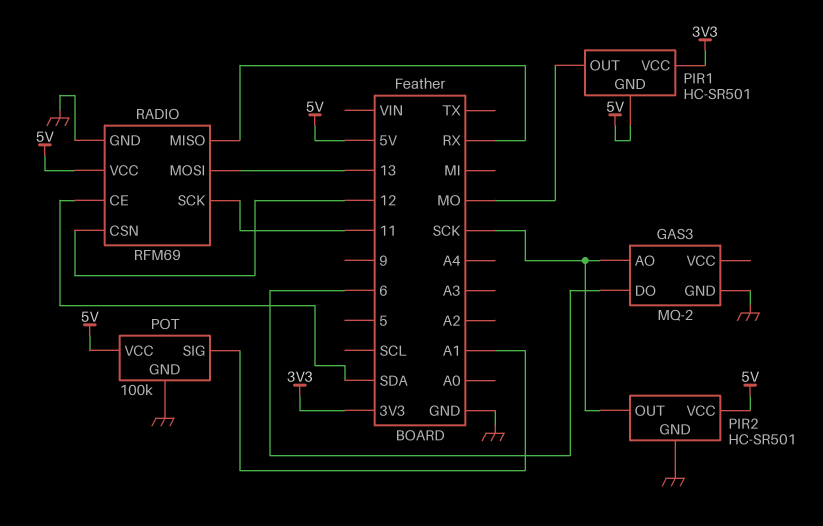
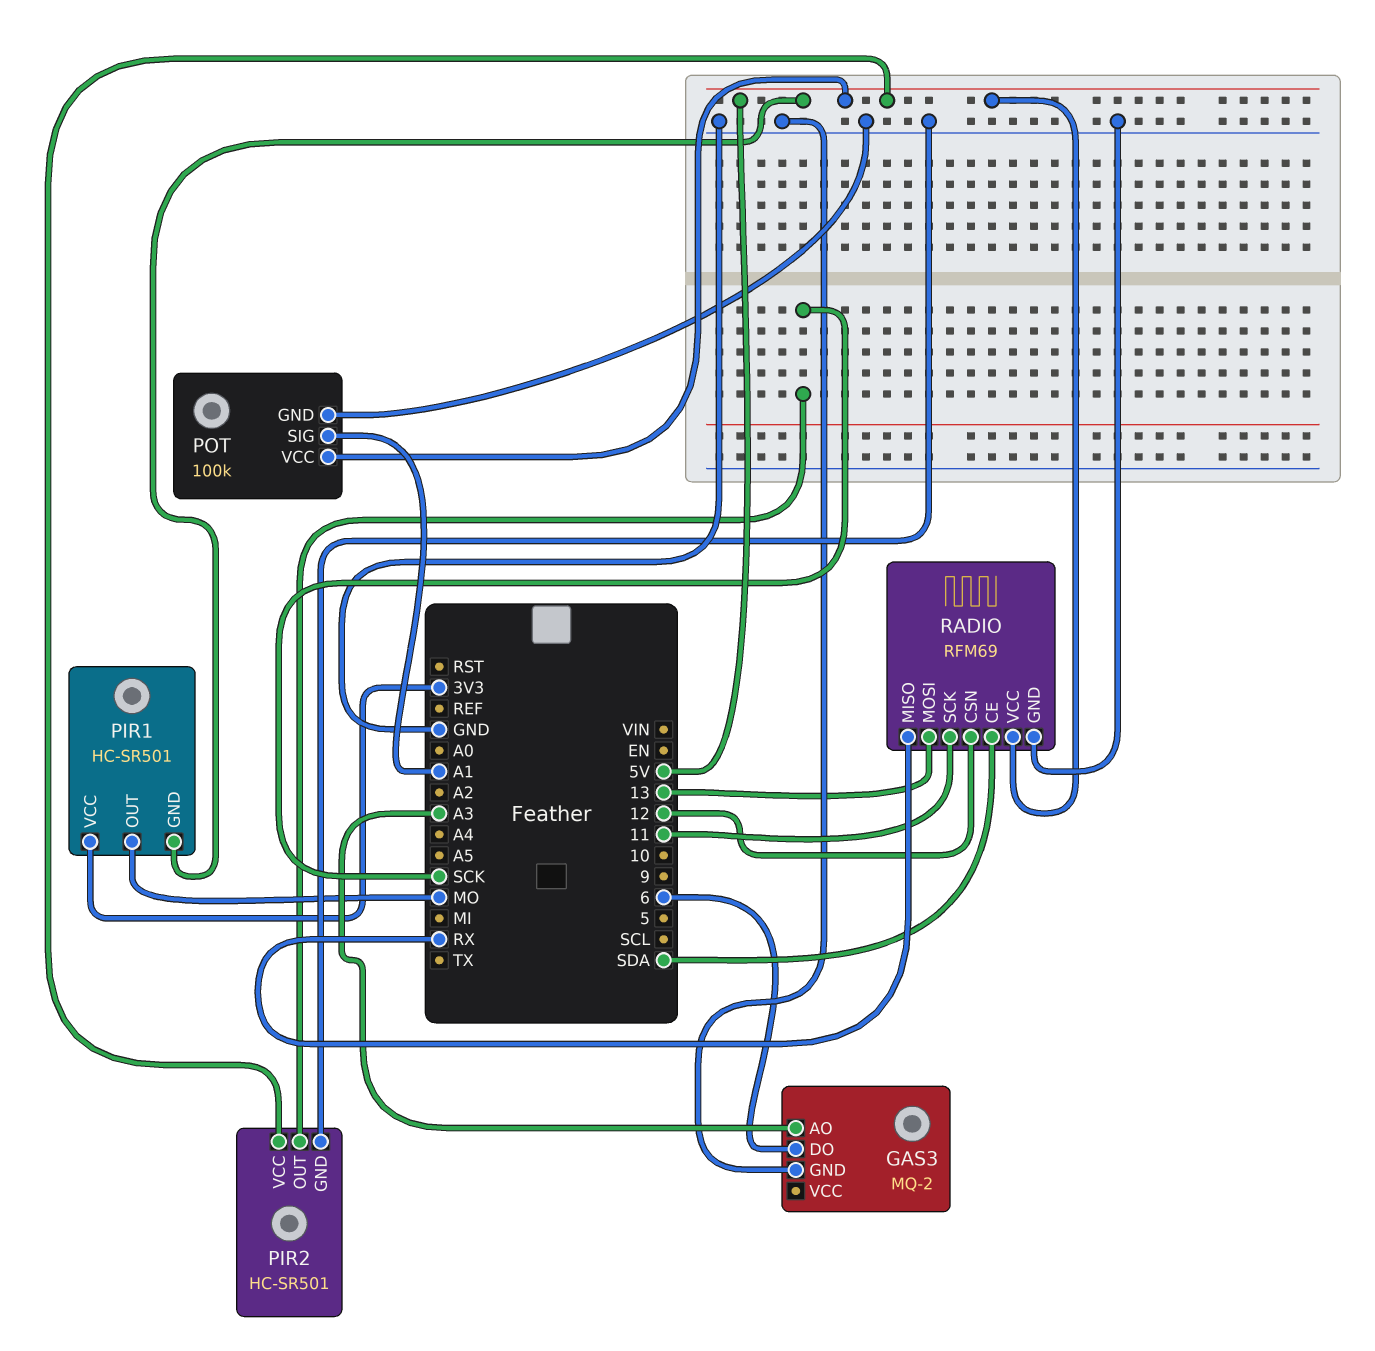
GAS3 pin AO: SCK -> A3

